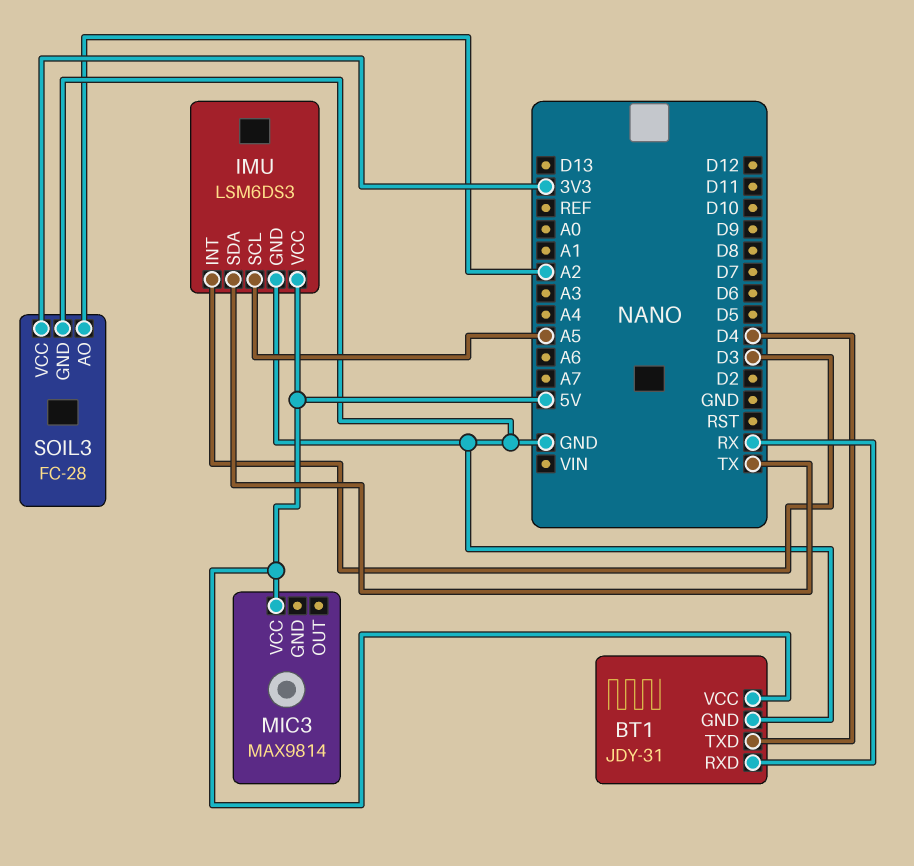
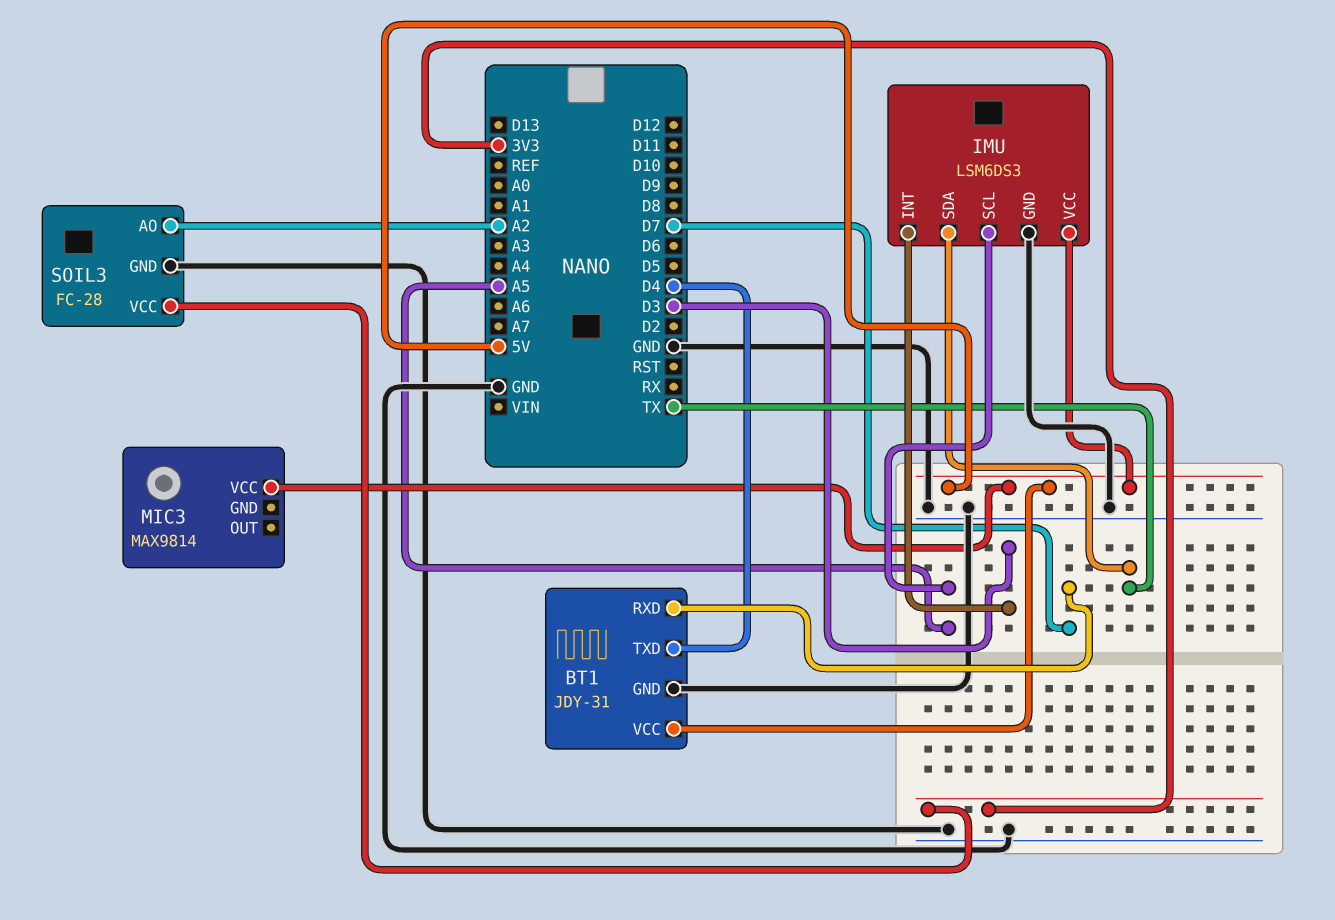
BT1 pin RXD: RX -> D7

